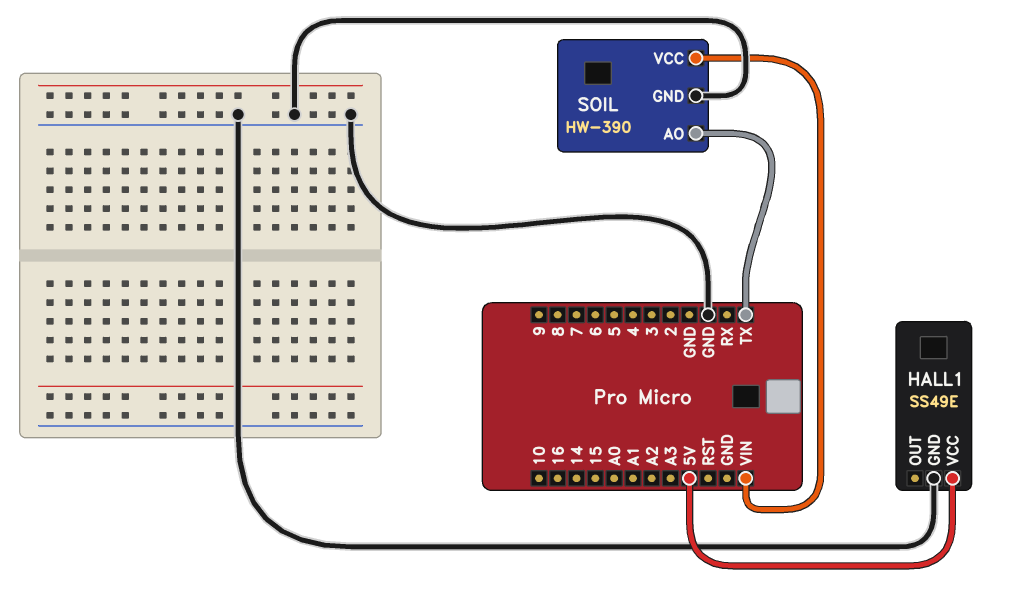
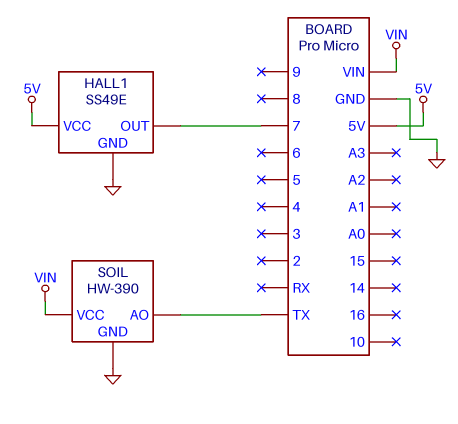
HALL1 pin OUT: none -> 7

